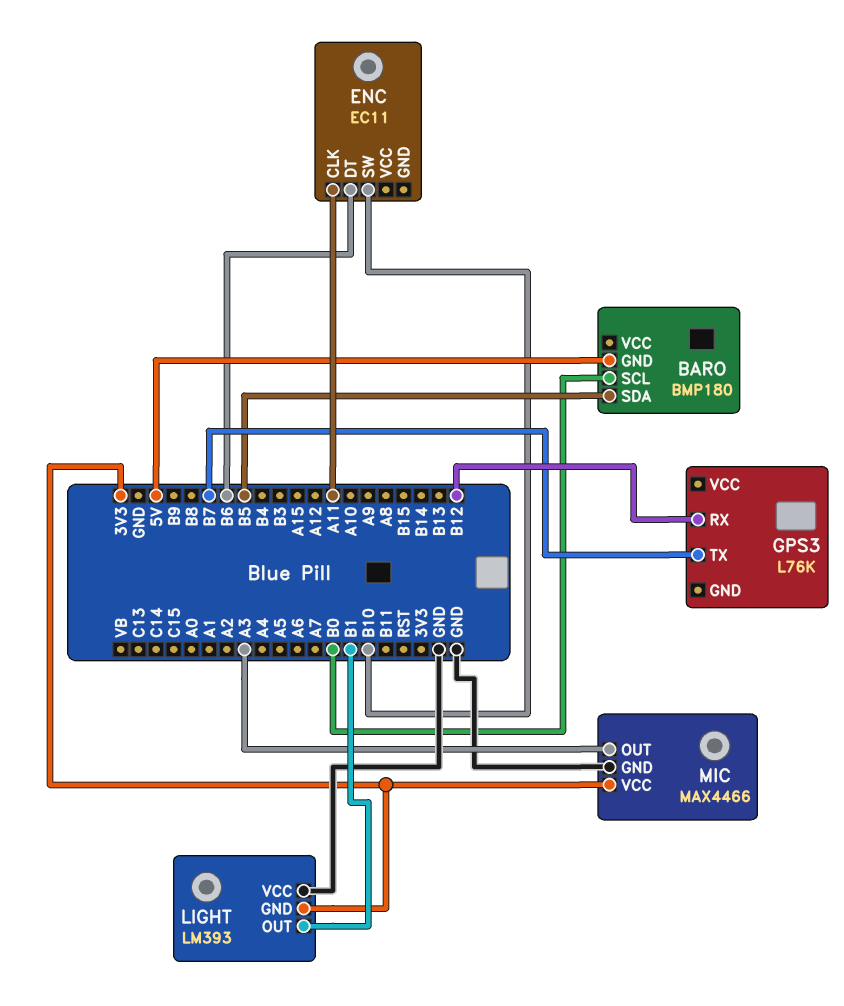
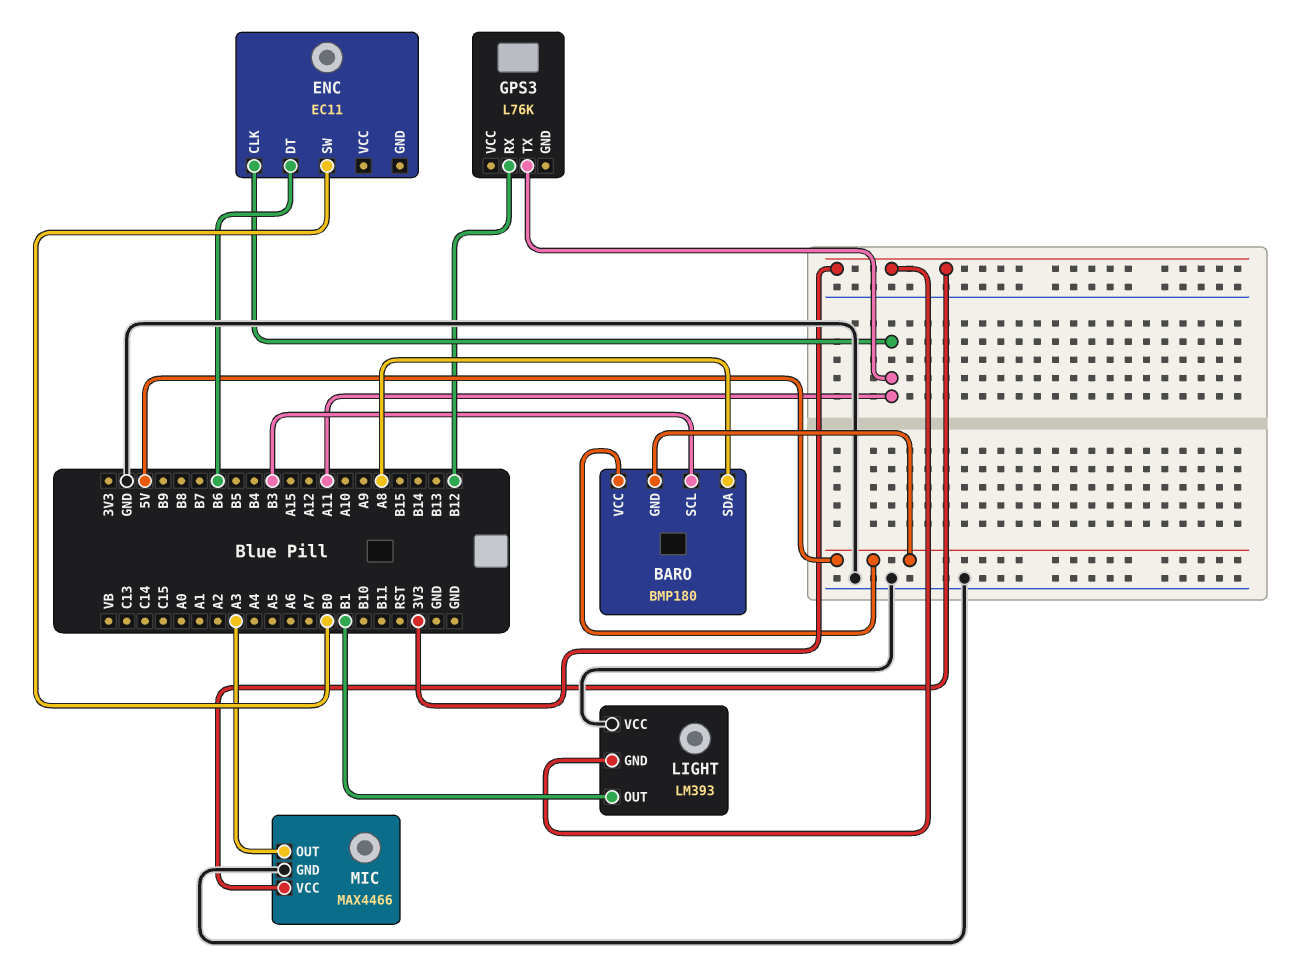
BARO pin SCL: B0 -> B3
BARO pin SDA: B5 -> A8
BARO pin VCC: none -> 5V
ENC pin SW: B10 -> B0
GPS3 pin TX: B7 -> A11

